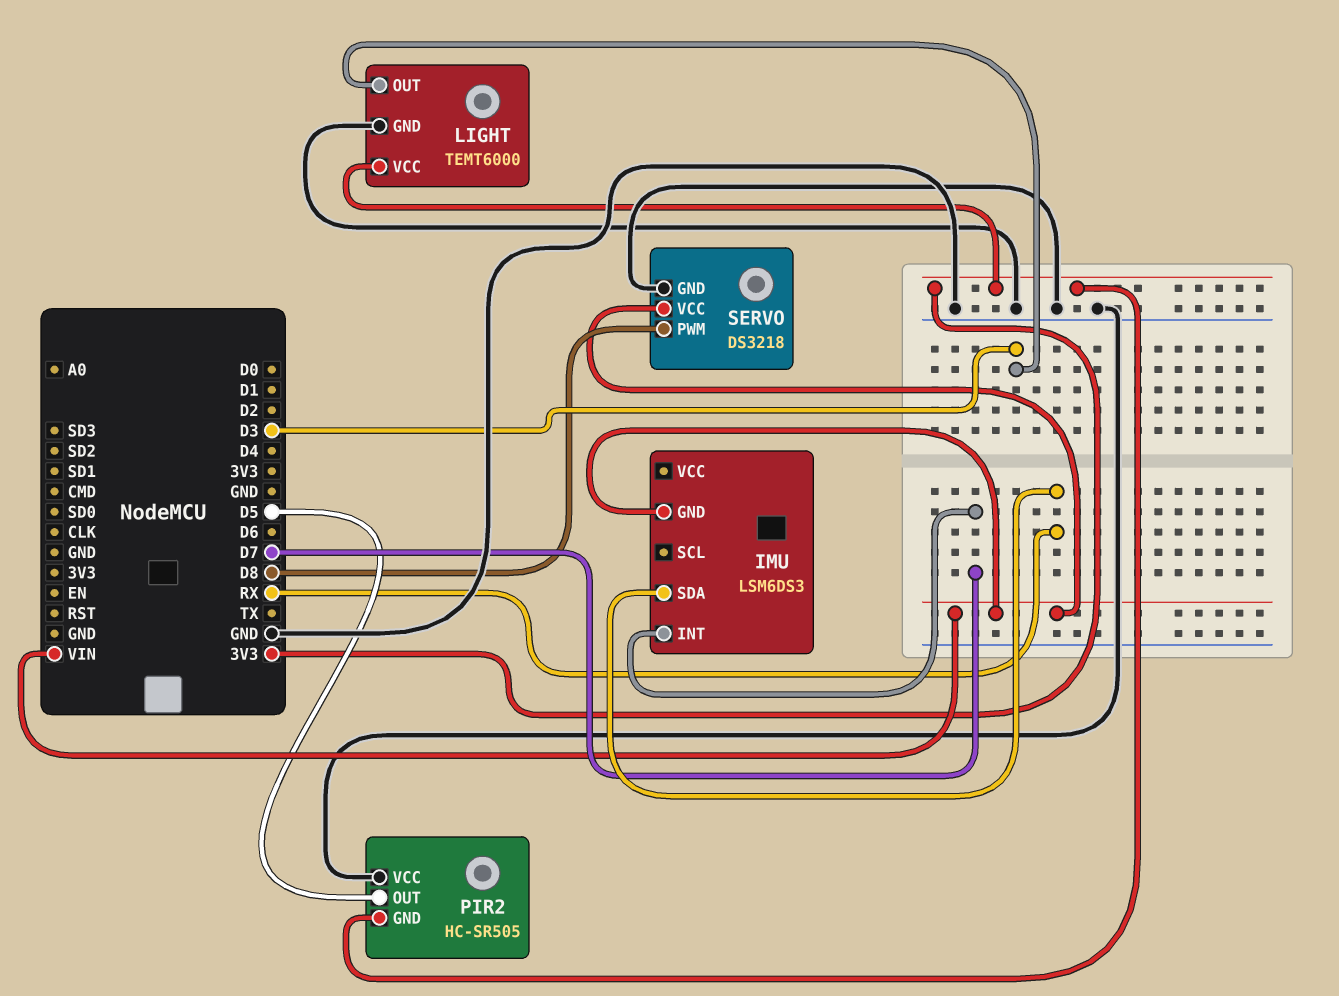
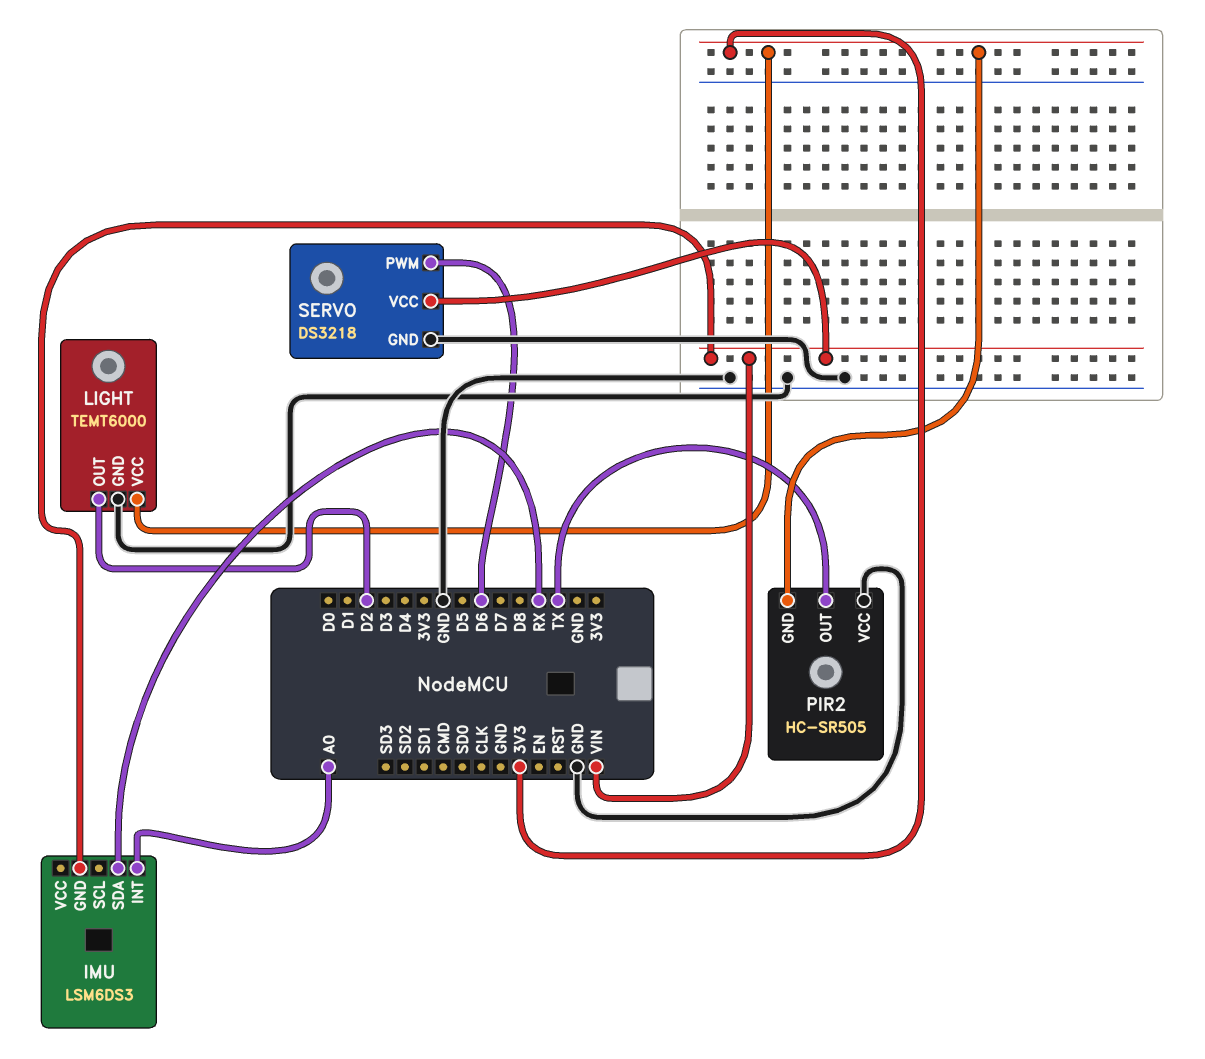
IMU pin INT: D7 -> A0
LIGHT pin OUT: D3 -> D2
PIR2 pin OUT: D5 -> TX
SERVO pin PWM: D8 -> D6

